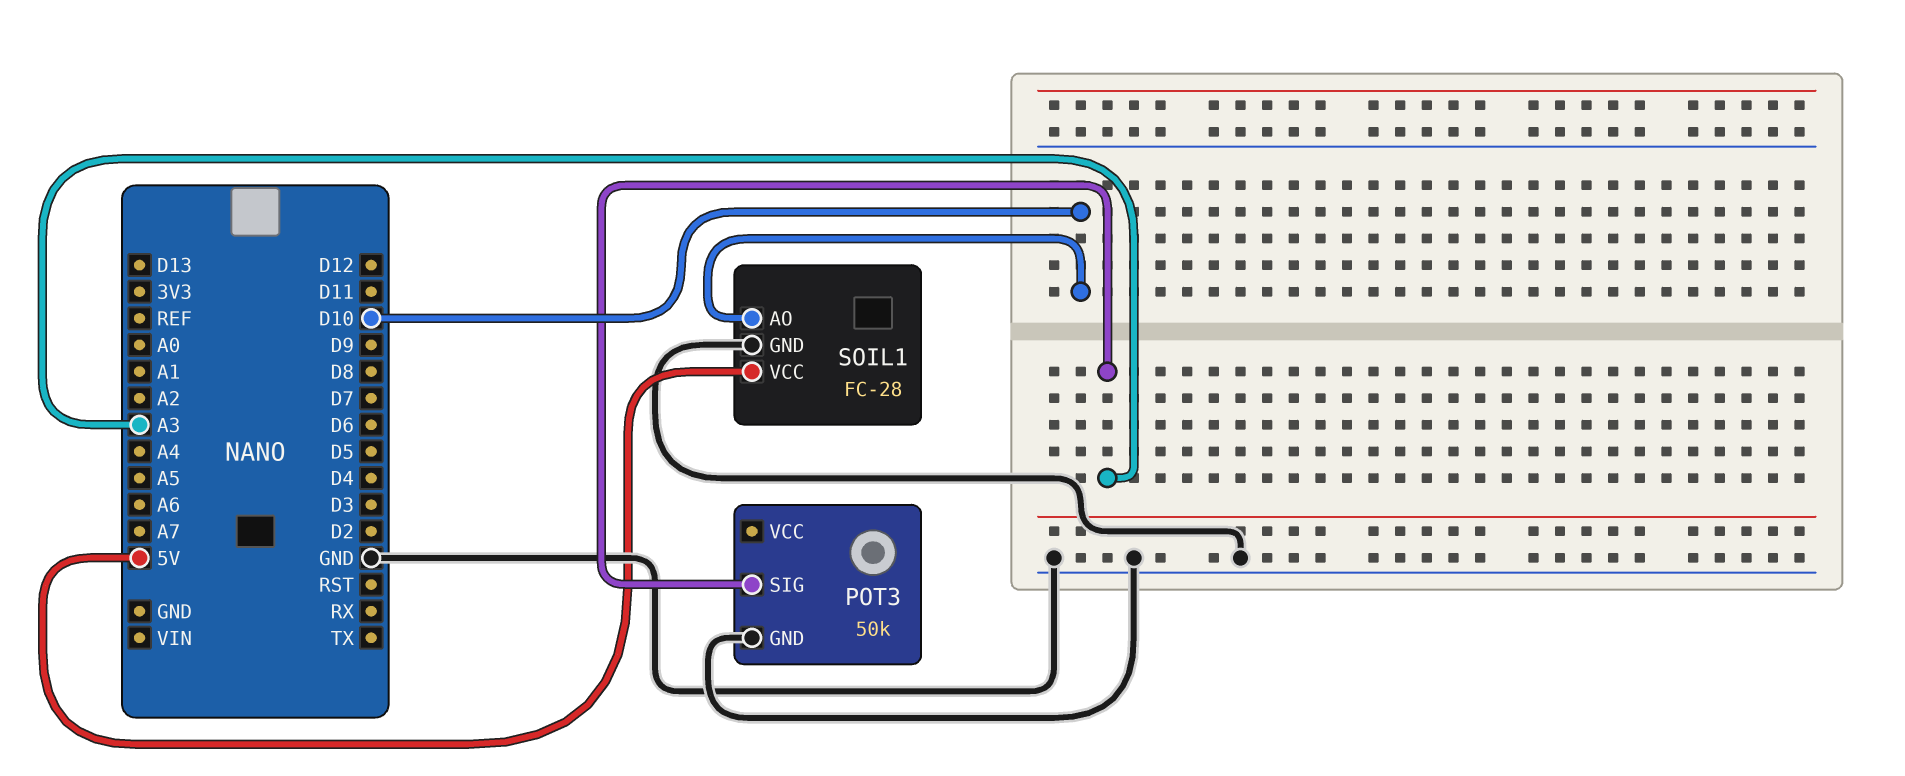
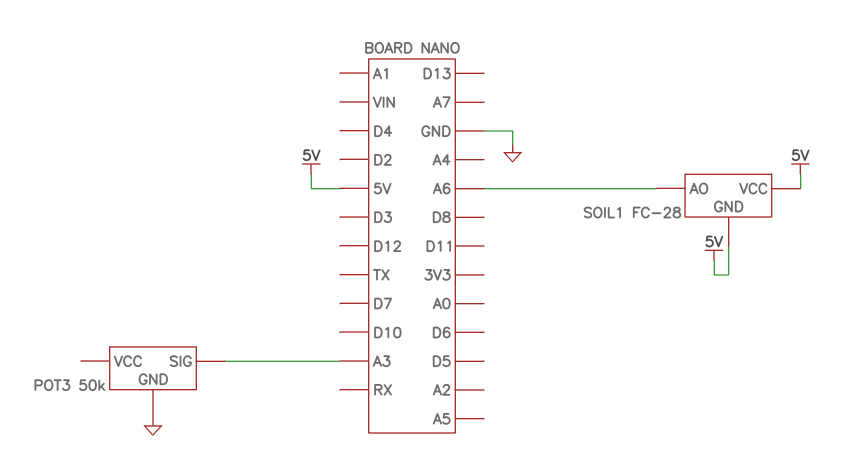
SOIL1 pin AO: D10 -> A6
SOIL1 pin GND: GND -> 5V

